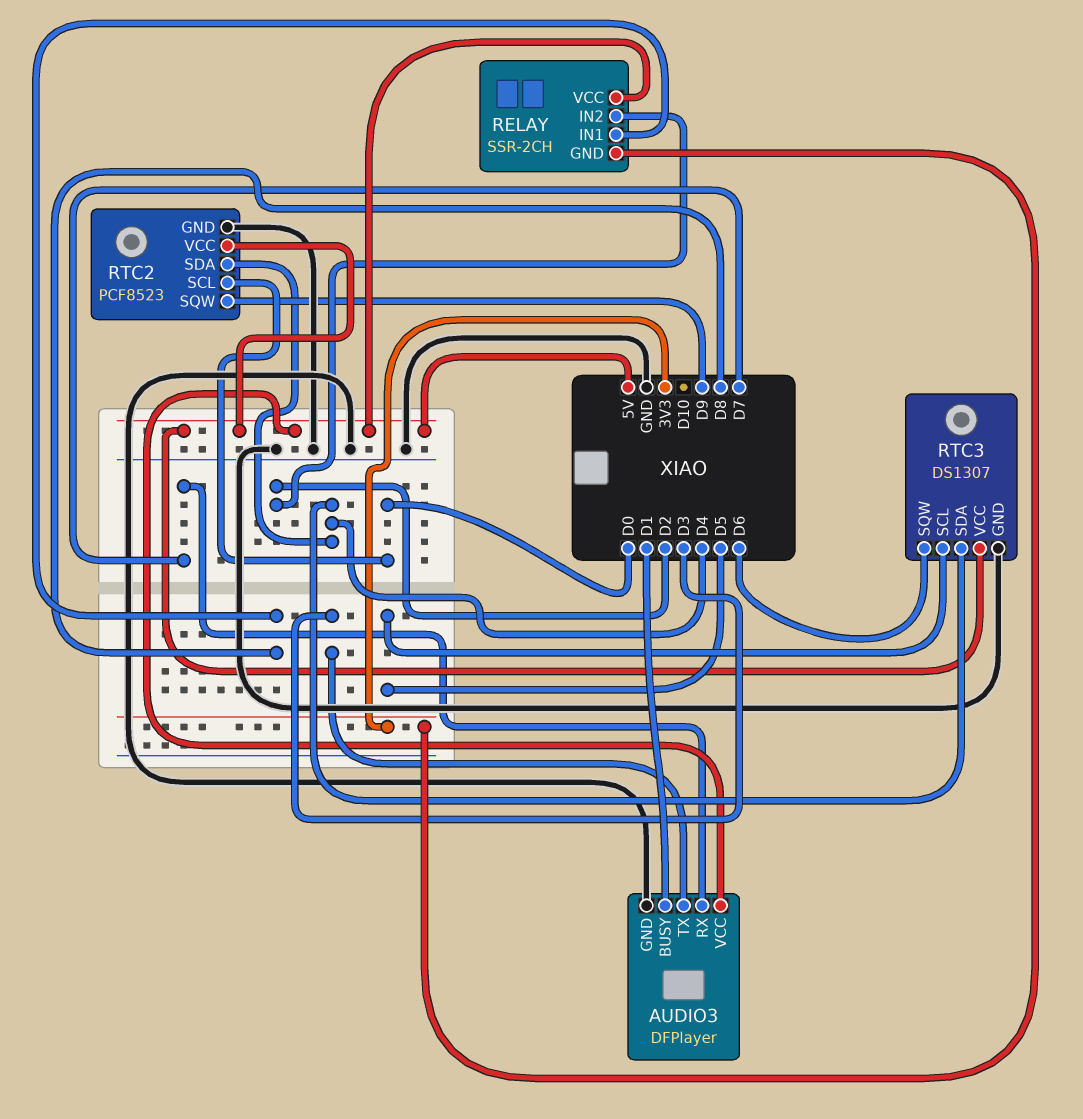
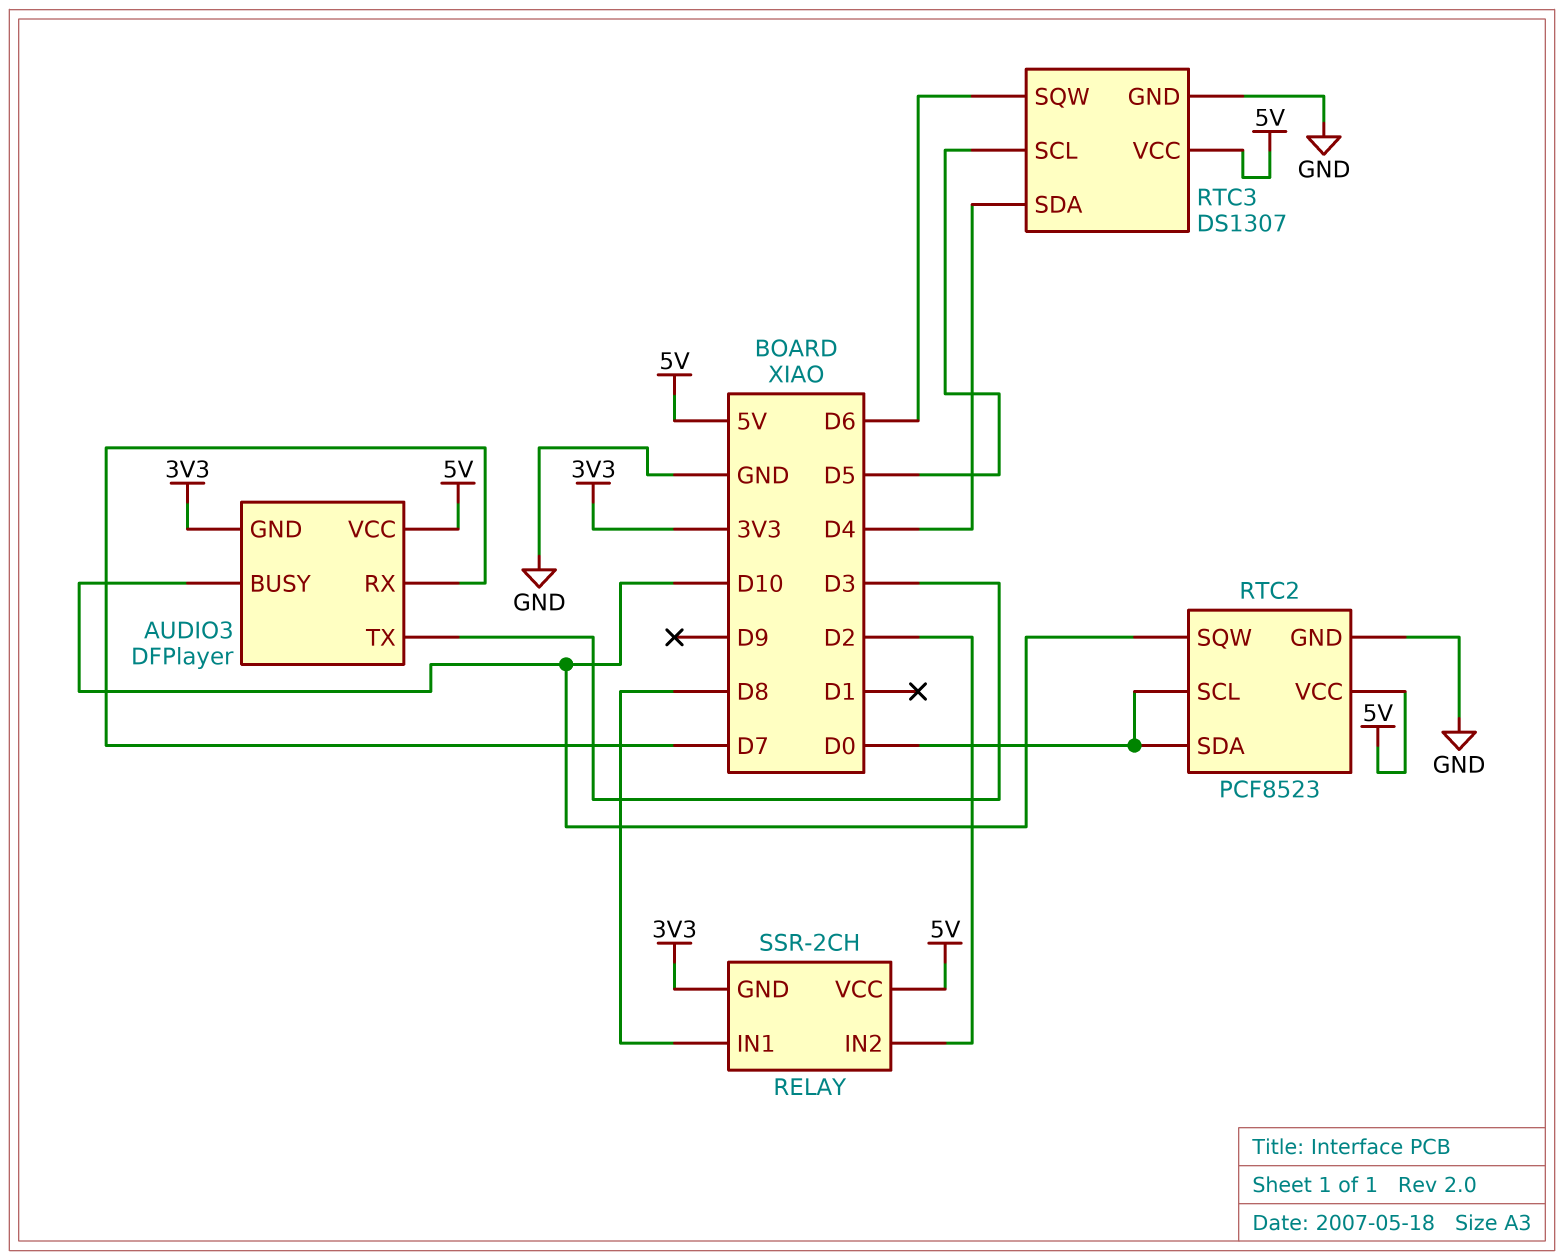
AUDIO3 pin BUSY: D1 -> D10
AUDIO3 pin GND: GND -> 3V3
RTC2 pin SDA: D4 -> D0
RTC2 pin SQW: D9 -> D10

